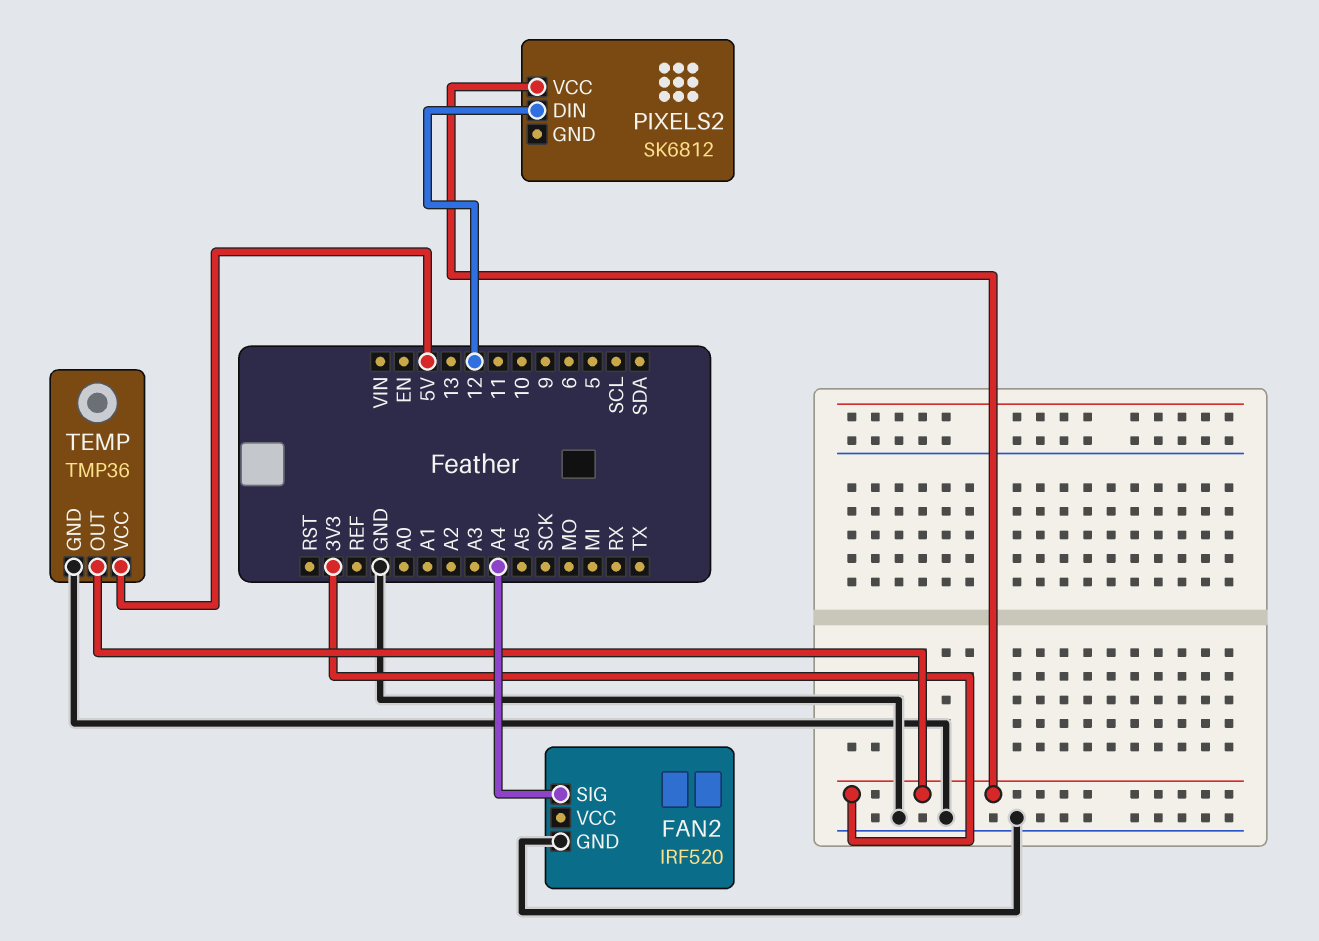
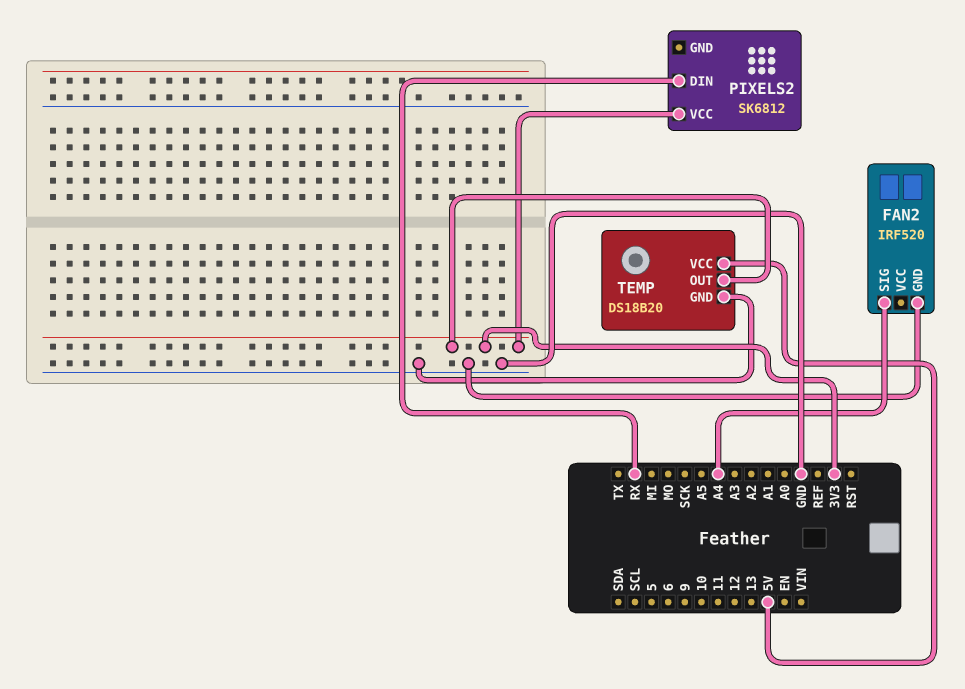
PIXELS2 pin DIN: 12 -> RX
TEMP: TMP36 -> DS18B20

